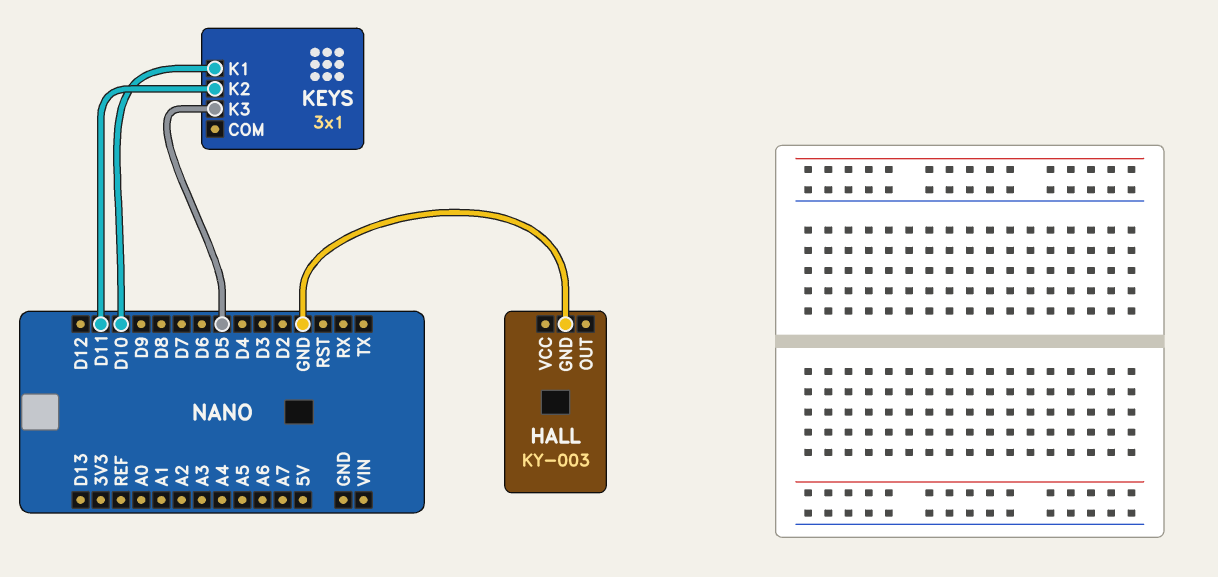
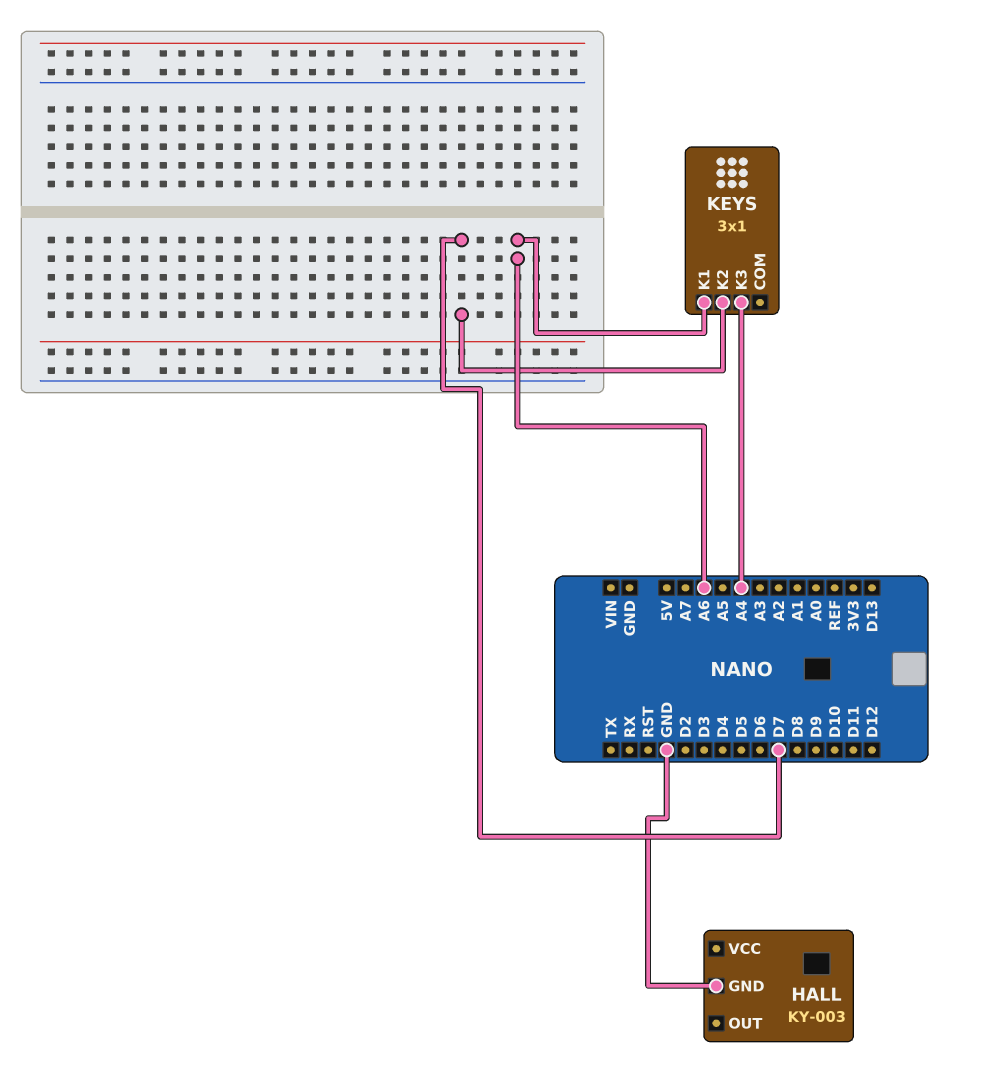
KEYS pin K1: D10 -> A6
KEYS pin K2: D11 -> D7
KEYS pin K3: D5 -> A4

